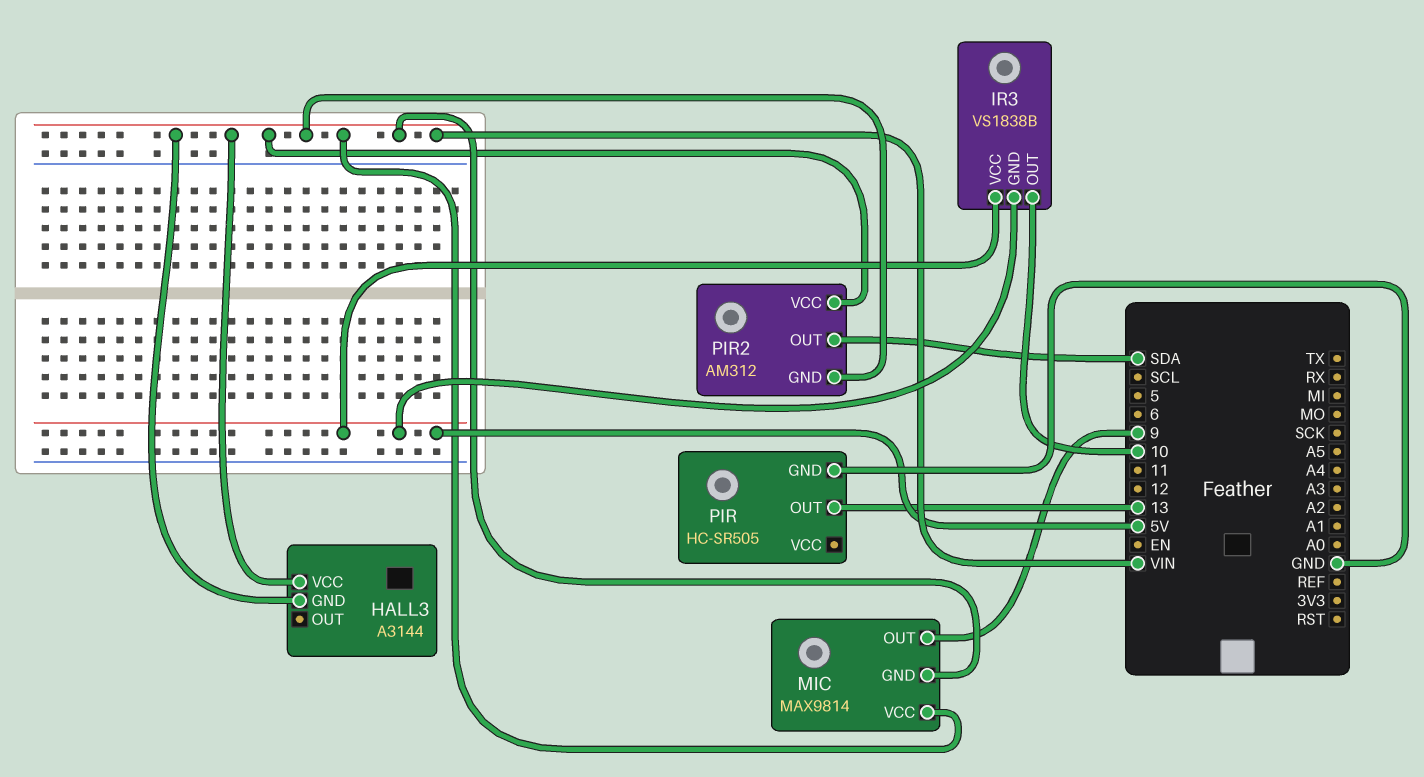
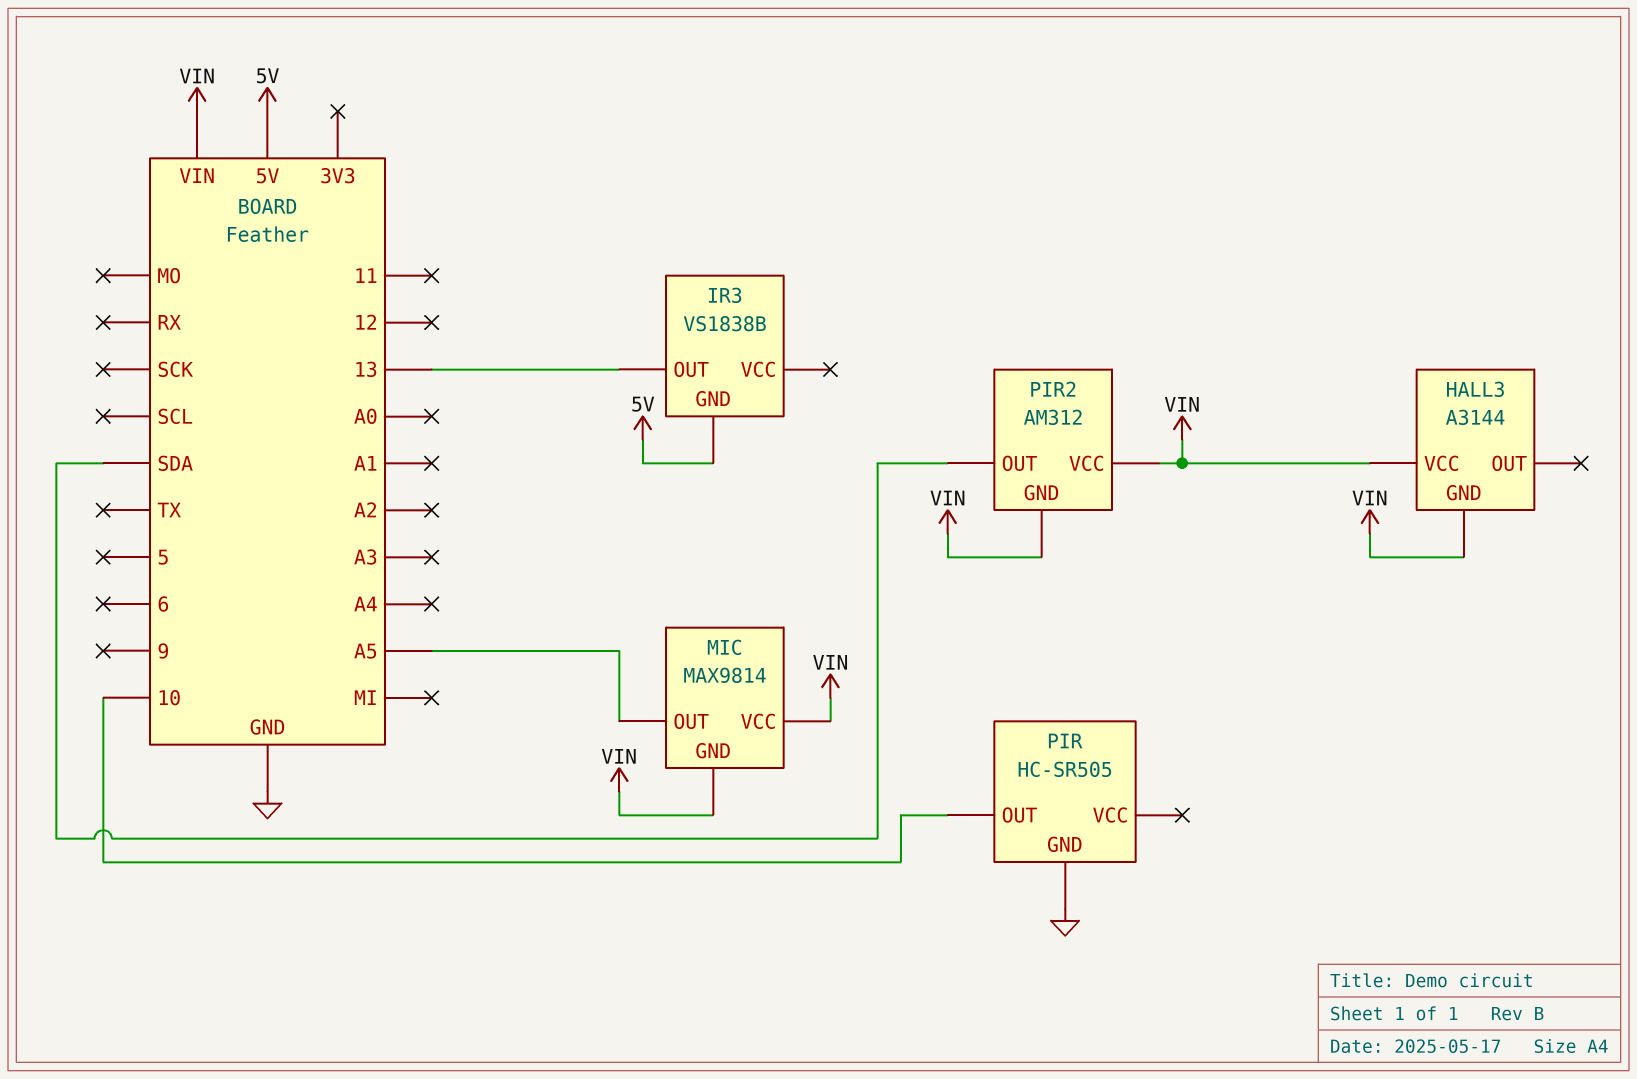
IR3 pin OUT: 10 -> 13
IR3 pin VCC: 5V -> none
MIC pin OUT: 9 -> A5
PIR pin OUT: 13 -> 10

